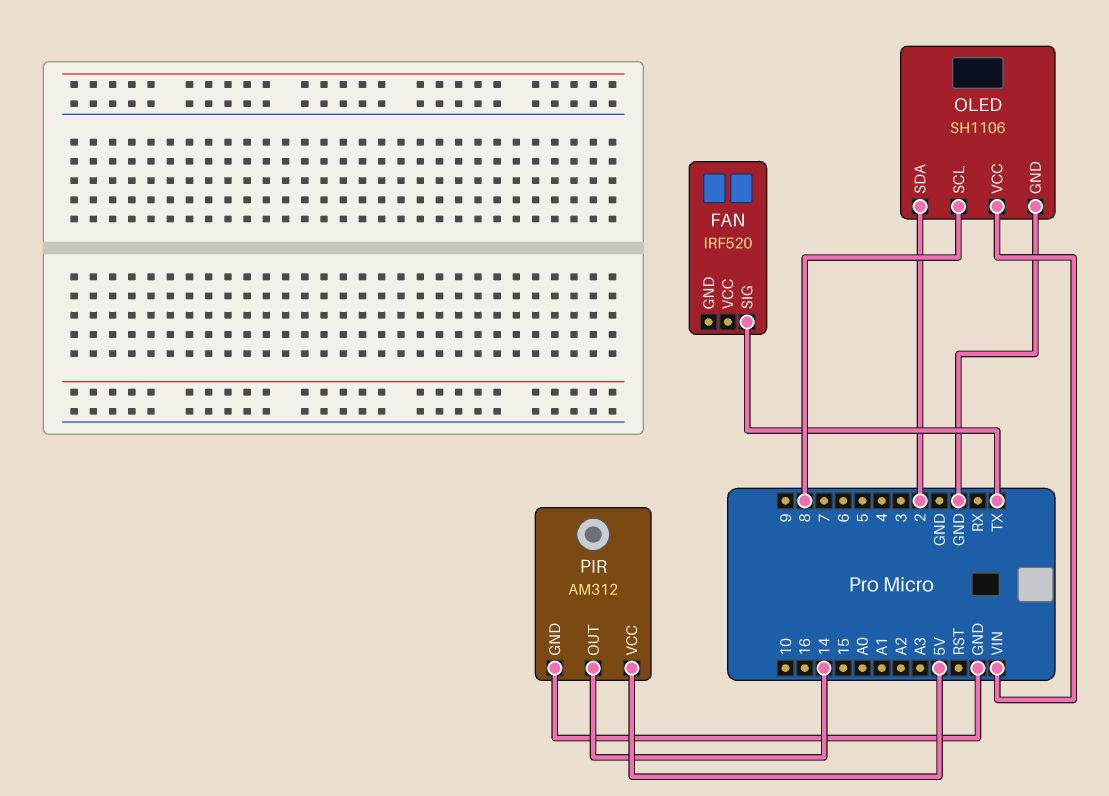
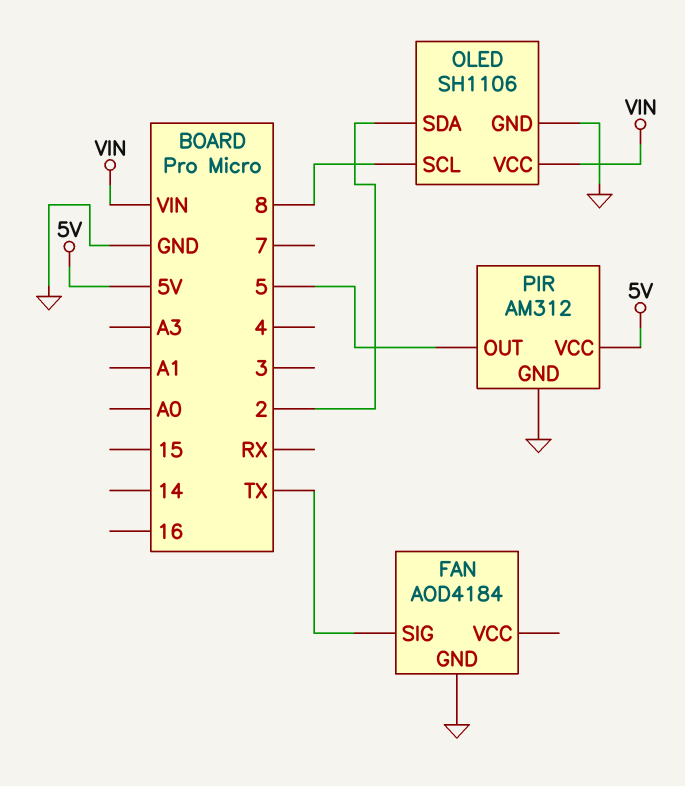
FAN: IRF520 -> AOD4184
FAN pin GND: none -> GND
PIR pin OUT: 14 -> 5

